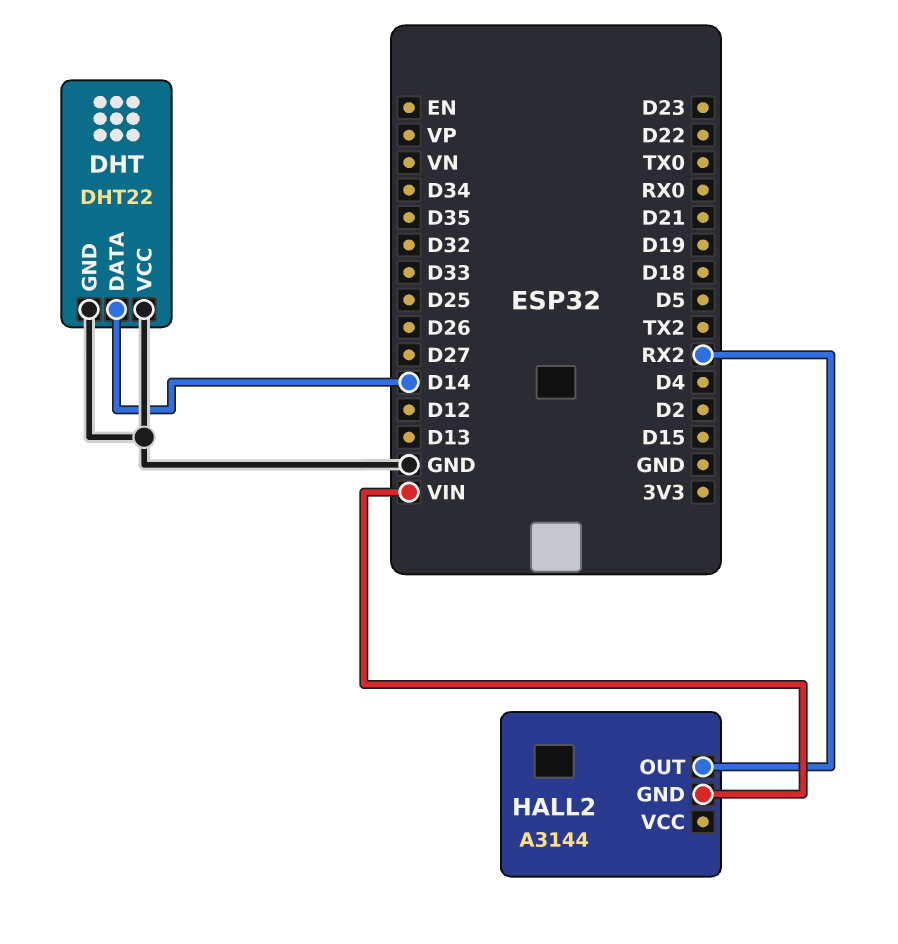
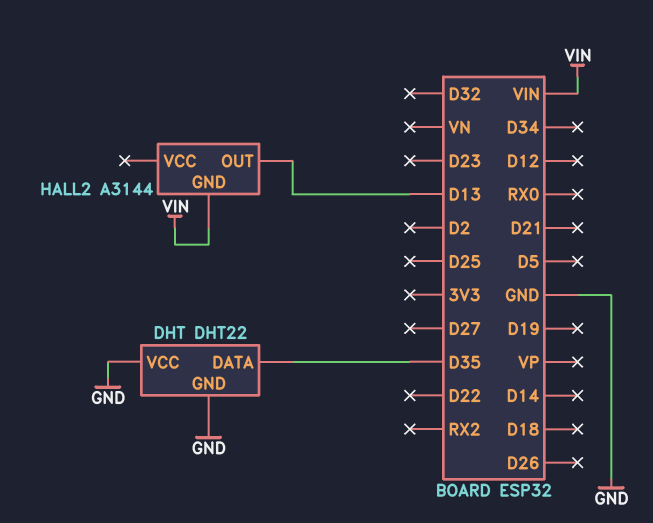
DHT pin DATA: D14 -> D35
HALL2 pin OUT: RX2 -> D13

